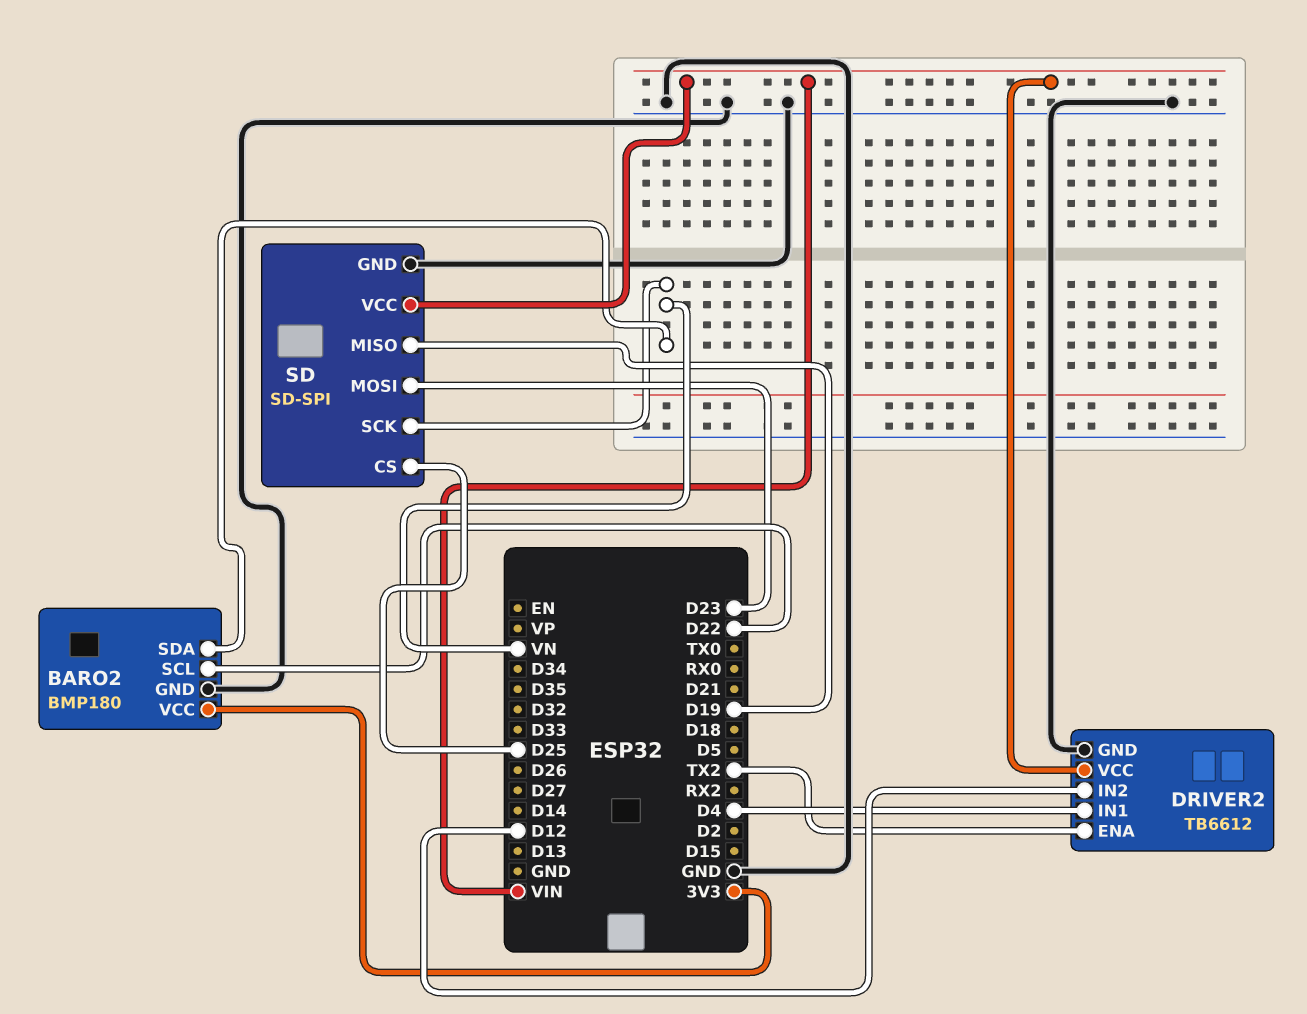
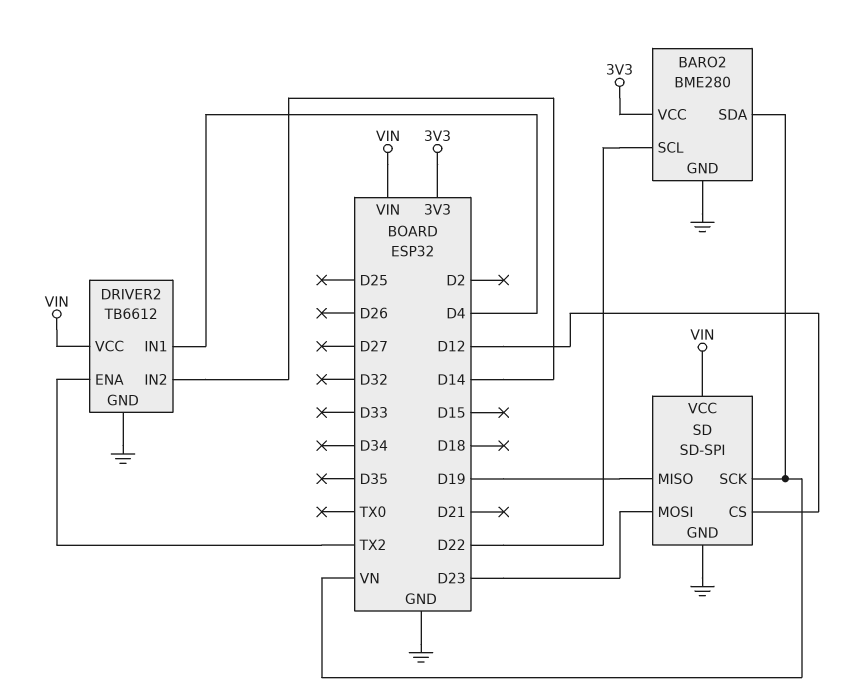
BARO2: BMP180 -> BME280
DRIVER2 pin IN2: D12 -> D14
SD pin CS: D25 -> D12

